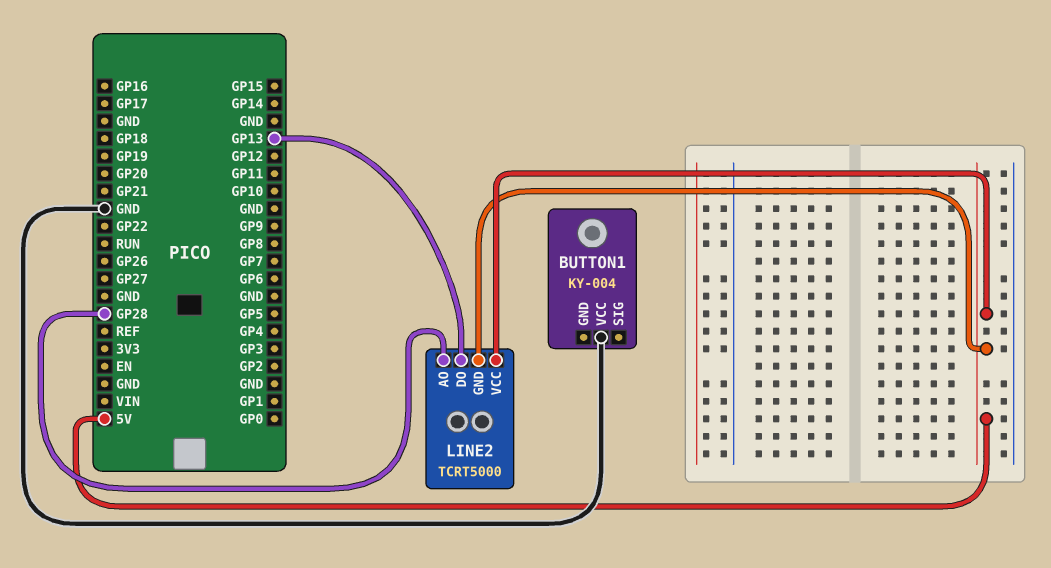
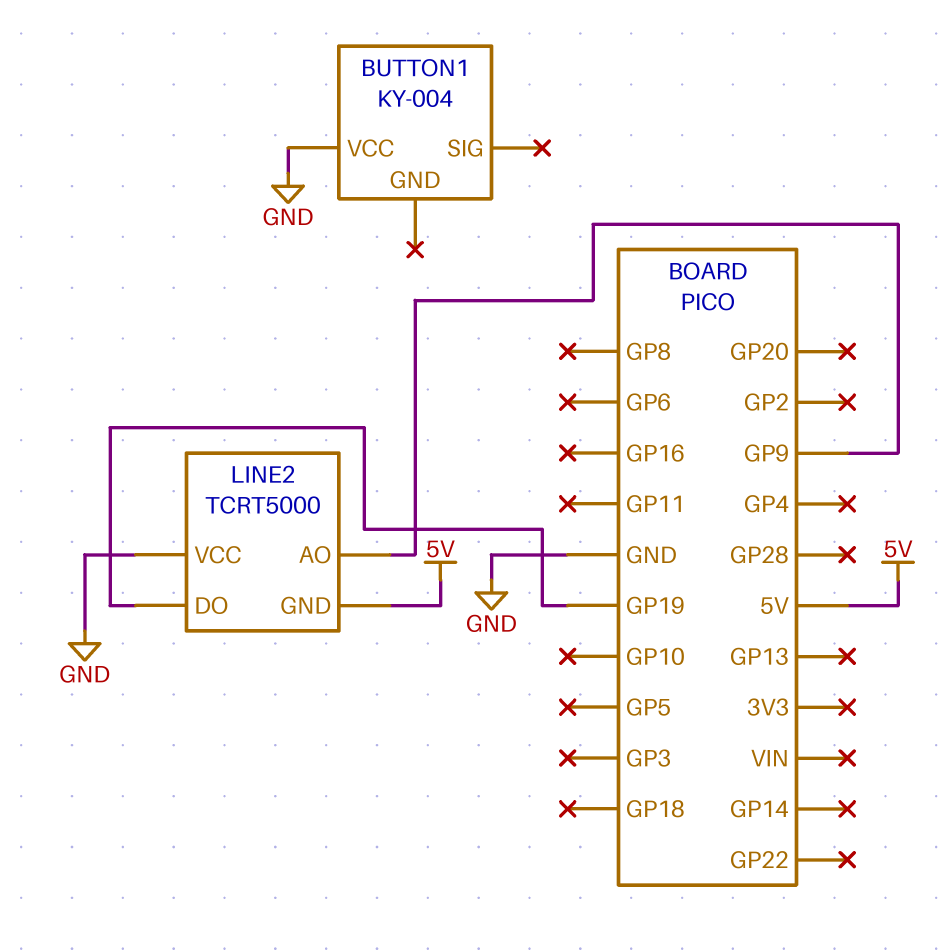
LINE2 pin AO: GP28 -> GP9
LINE2 pin DO: GP13 -> GP19
LINE2 pin VCC: 5V -> GND

